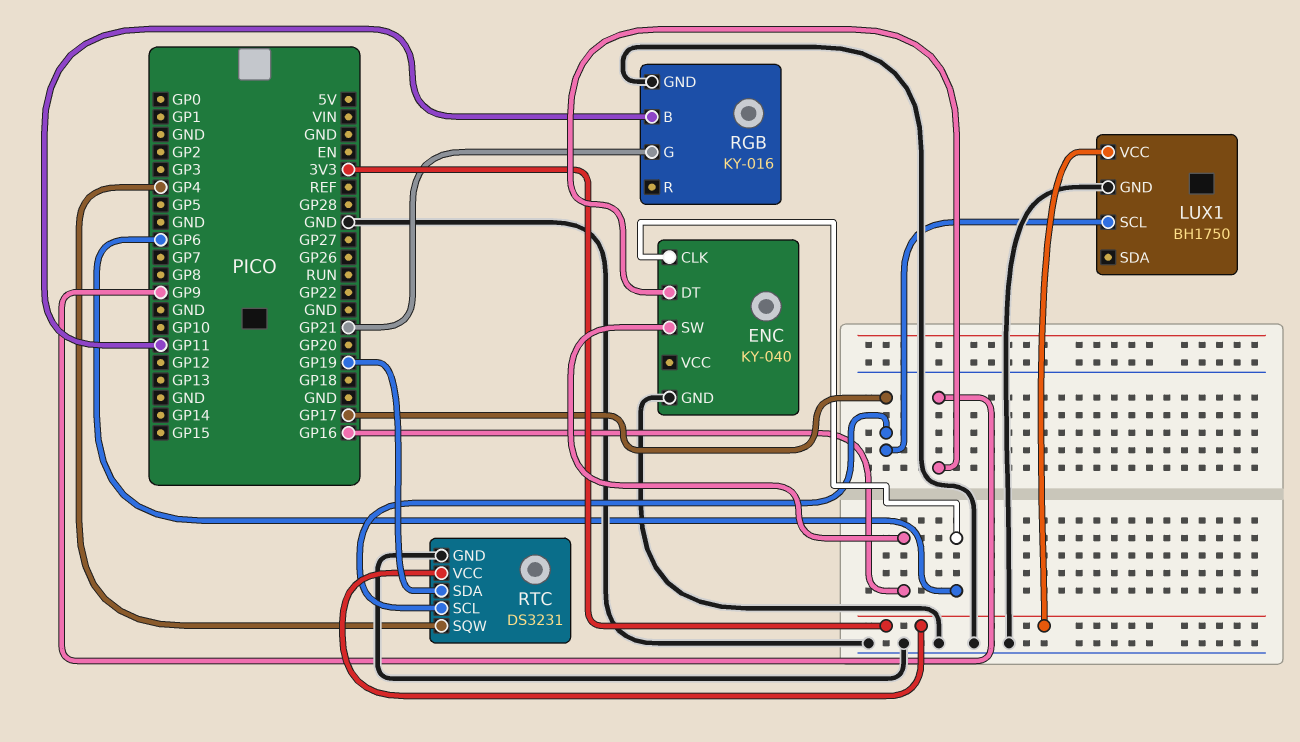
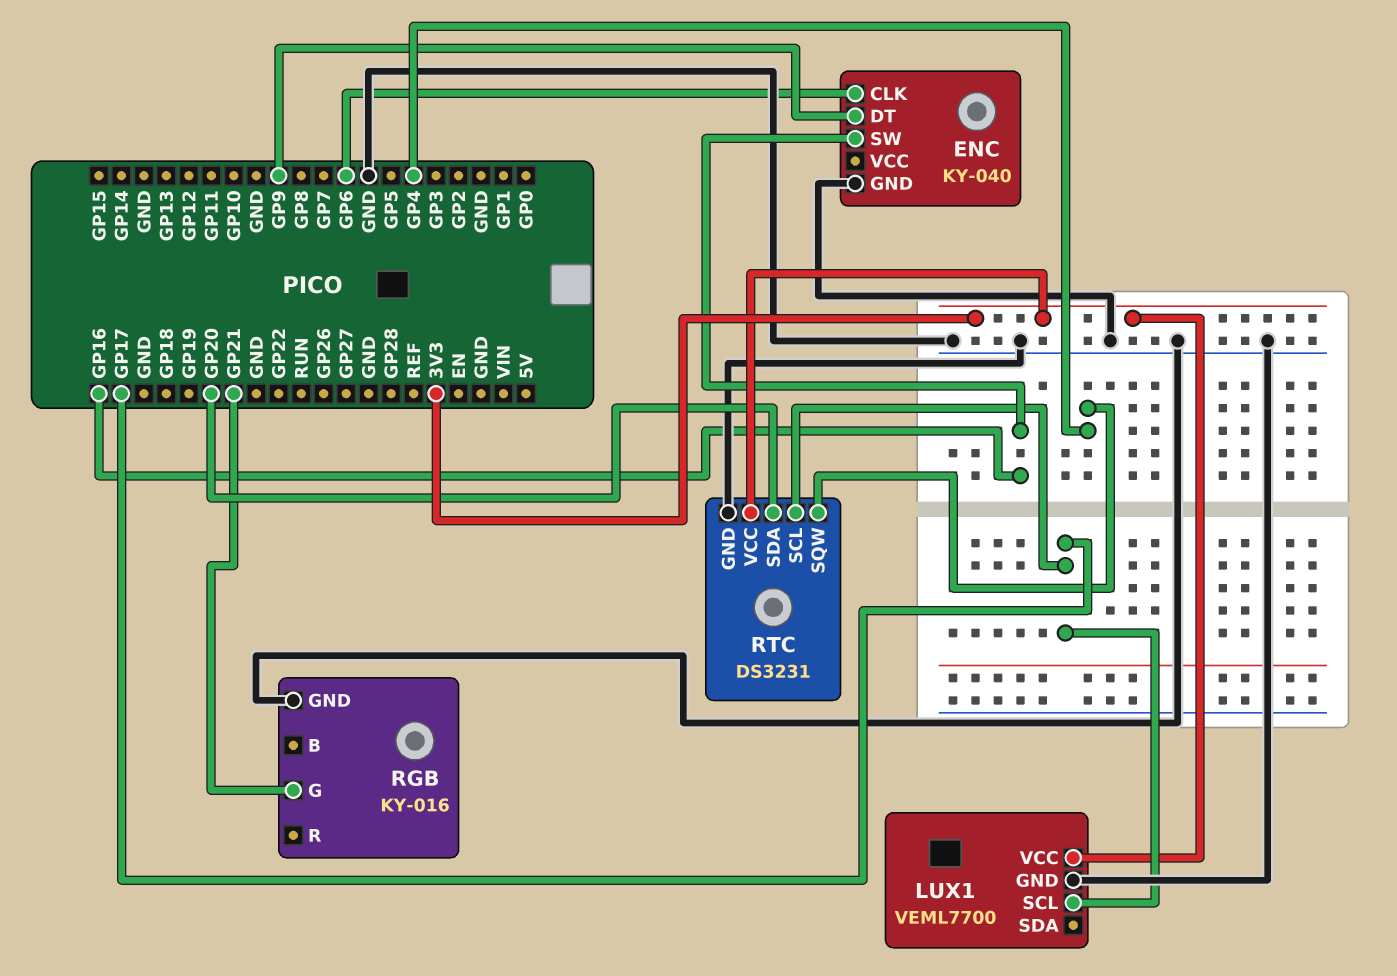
LUX1: BH1750 -> VEML7700
RGB pin B: GP11 -> none
RTC pin SDA: GP19 -> GP20

